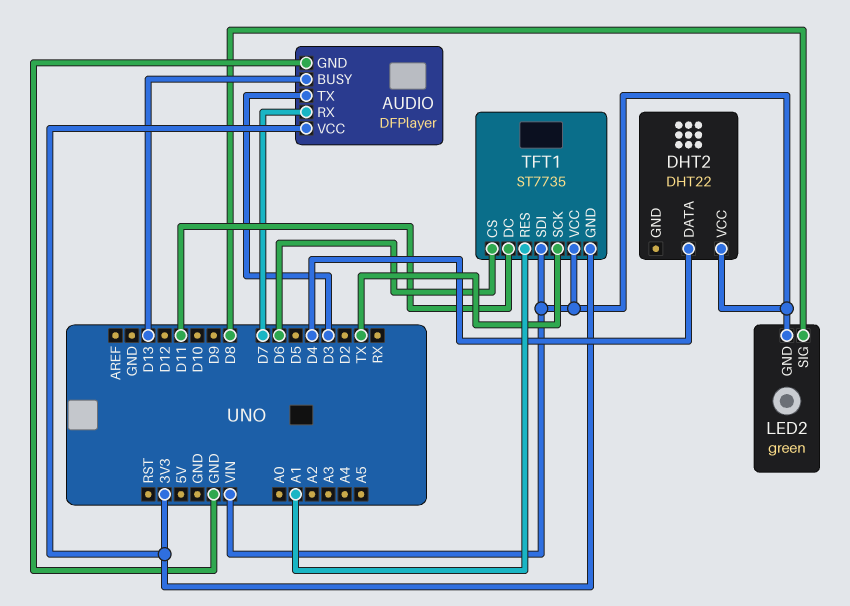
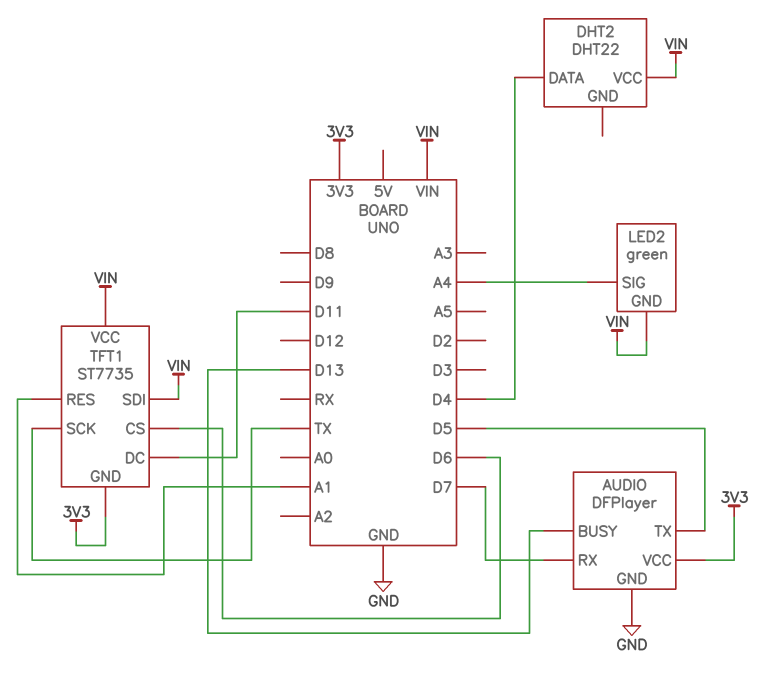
AUDIO pin TX: D3 -> D5
LED2 pin SIG: D8 -> A4

